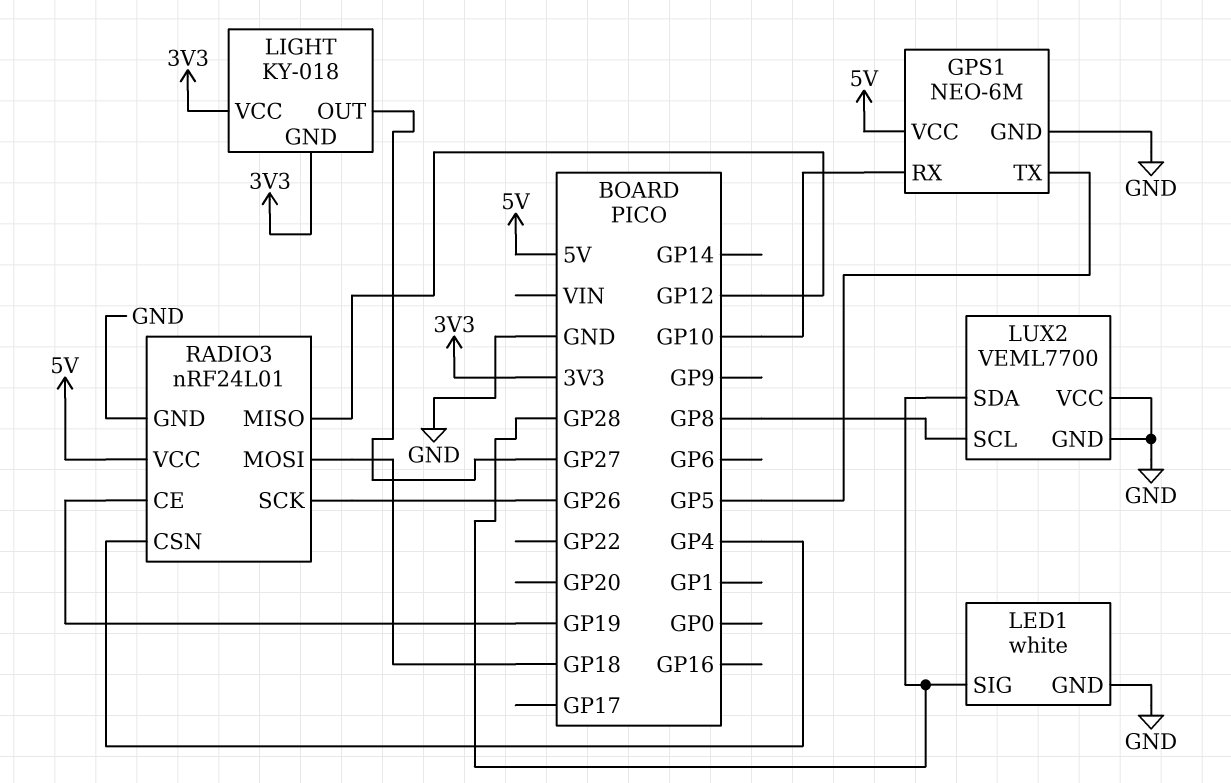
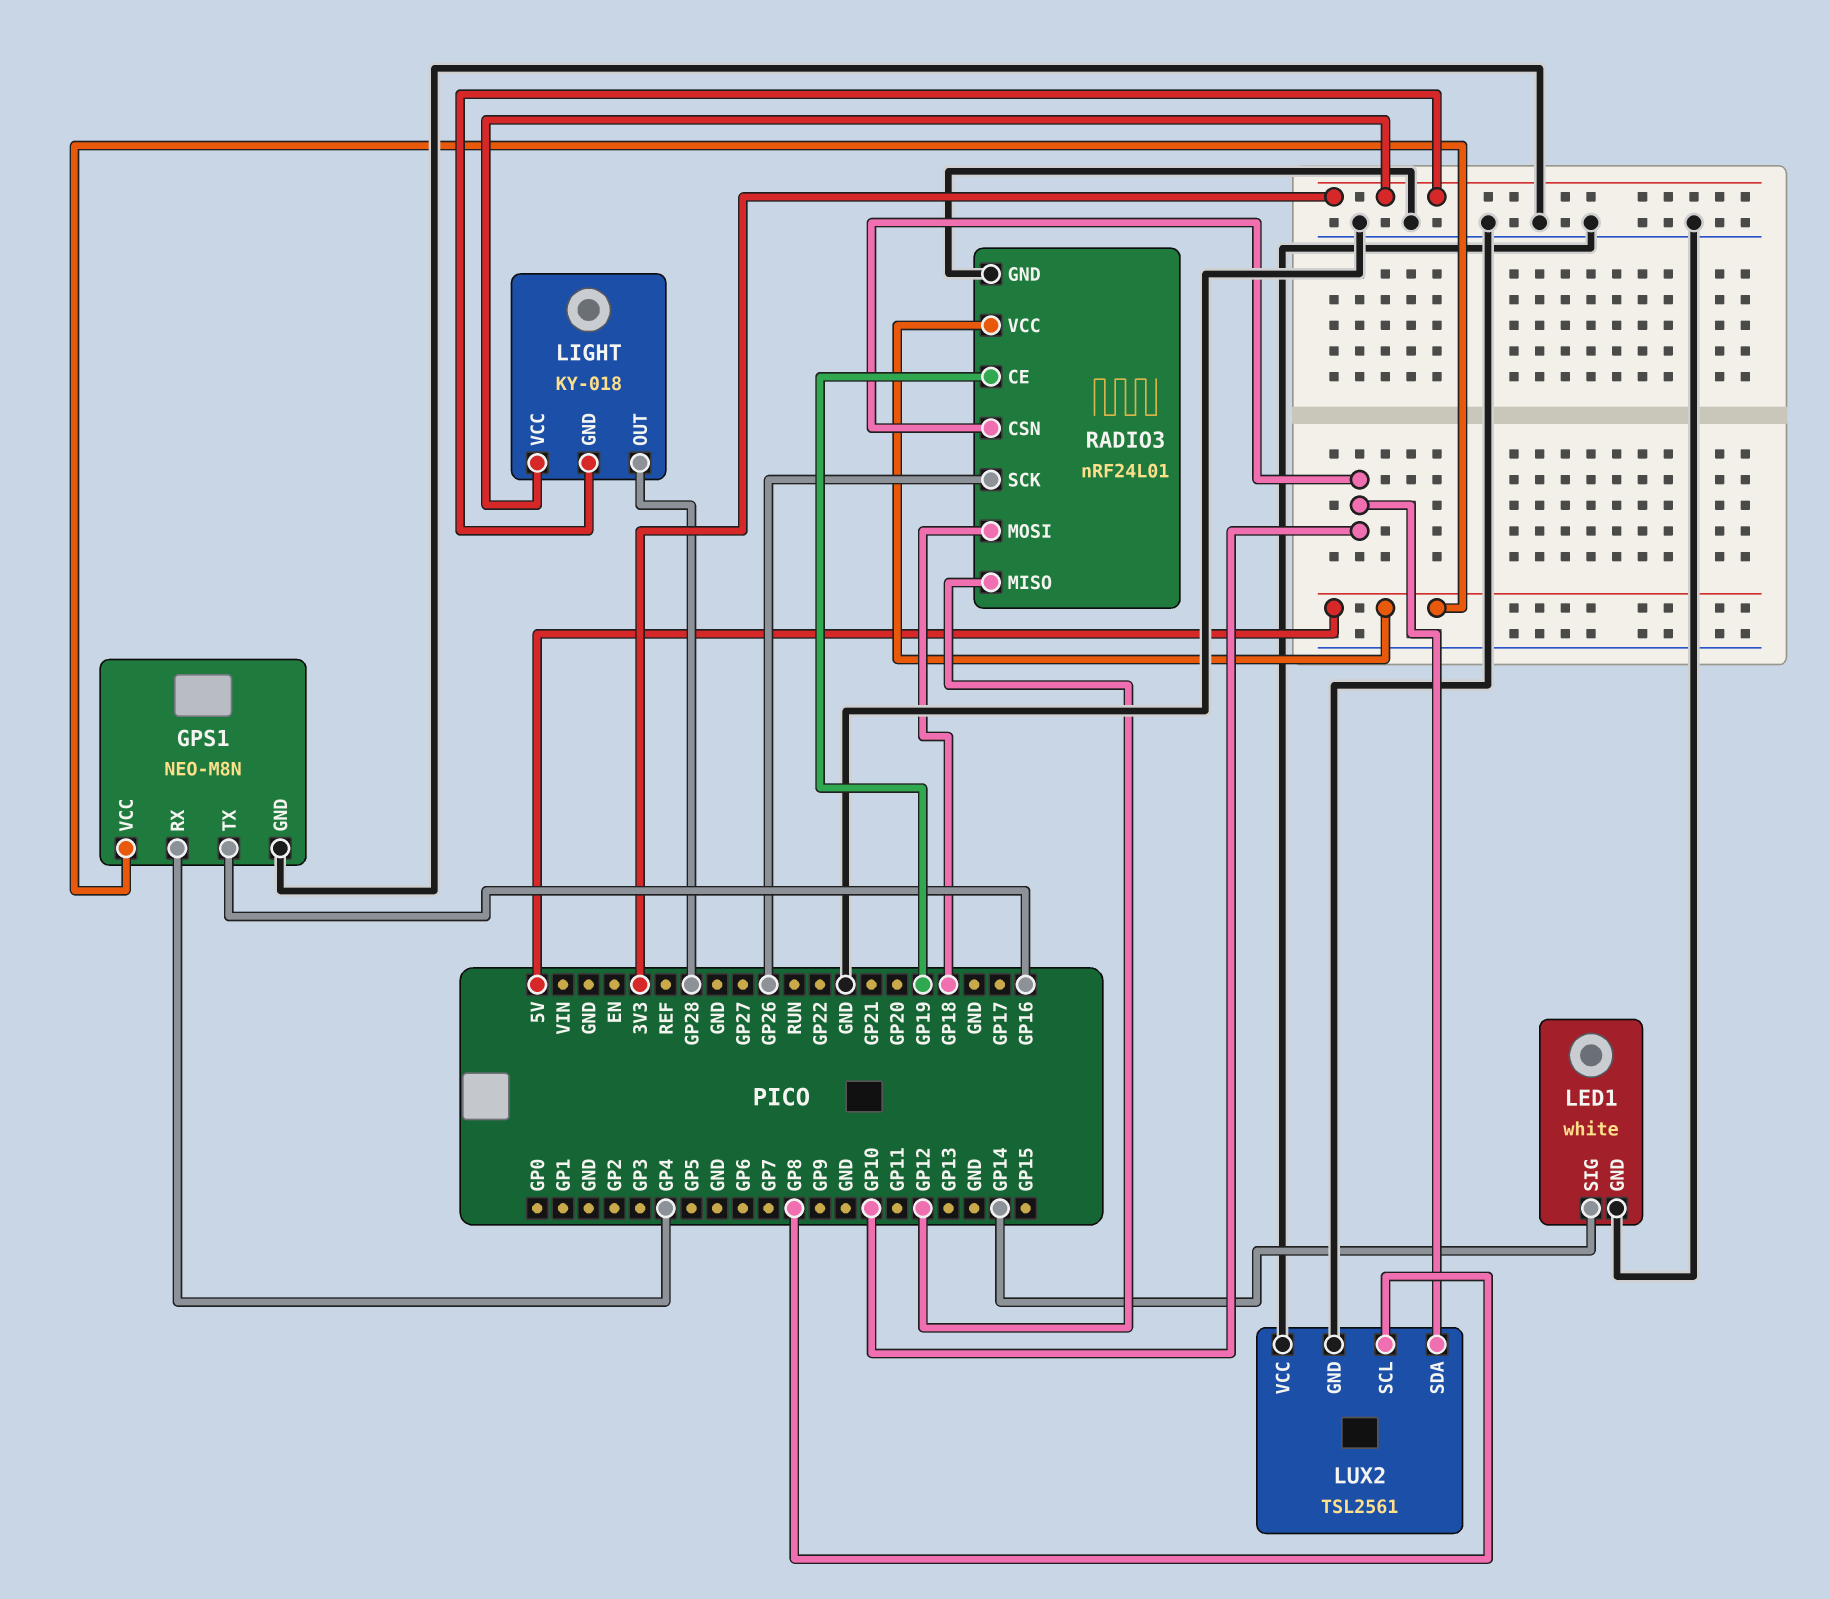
GPS1: NEO-6M -> NEO-M8N
GPS1 pin RX: GP10 -> GP4
GPS1 pin TX: GP5 -> GP16
LED1 pin SIG: GP28 -> GP14
LIGHT pin OUT: GP27 -> GP28
LUX2: VEML7700 -> TSL2561
LUX2 pin SDA: GP28 -> GP10
RADIO3 pin CSN: GP4 -> GP10

